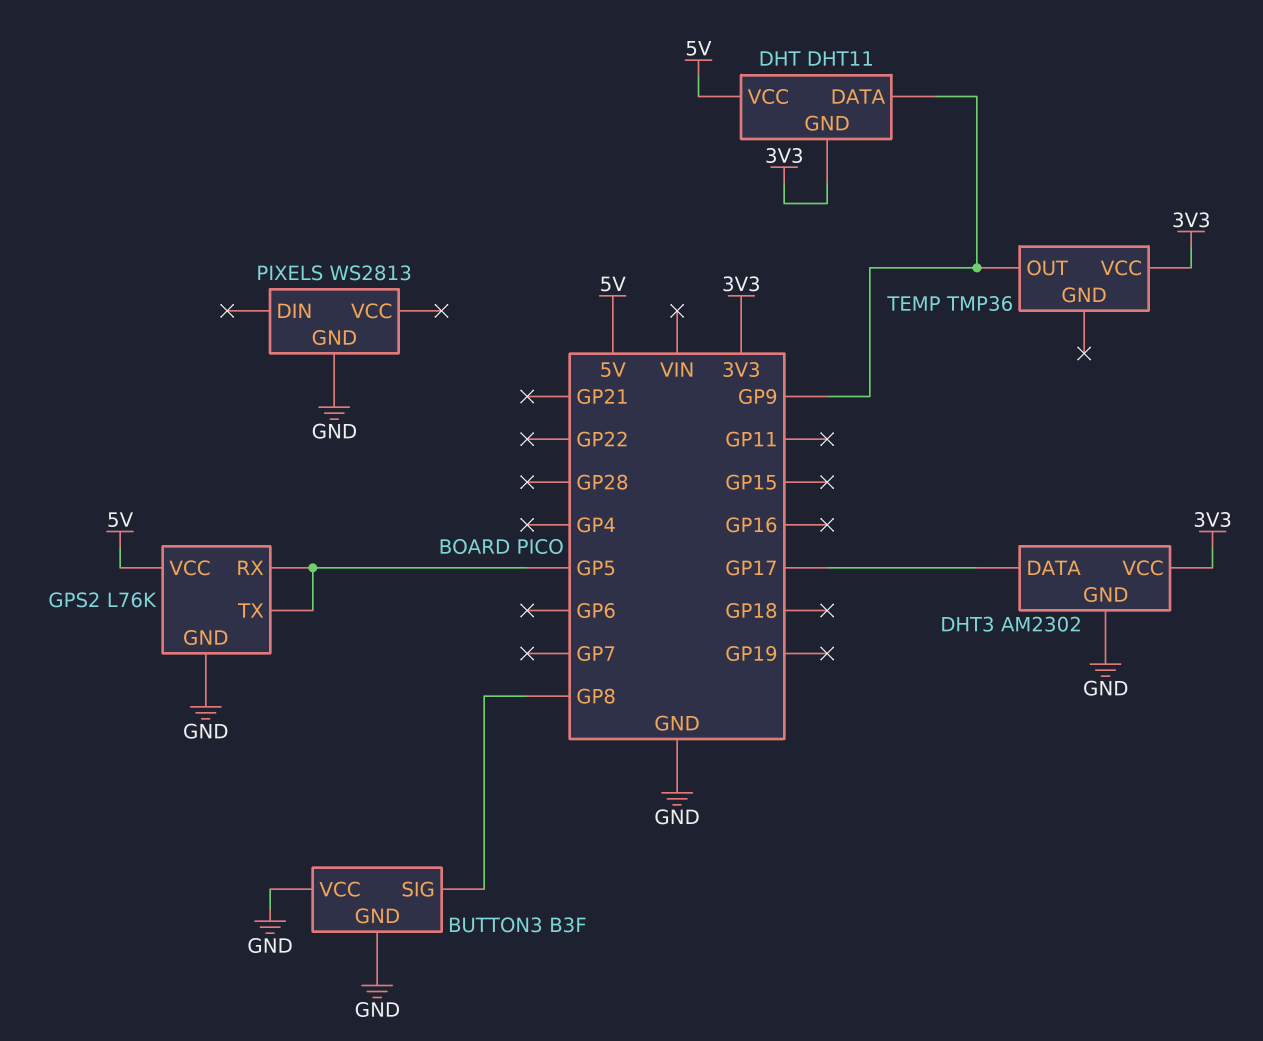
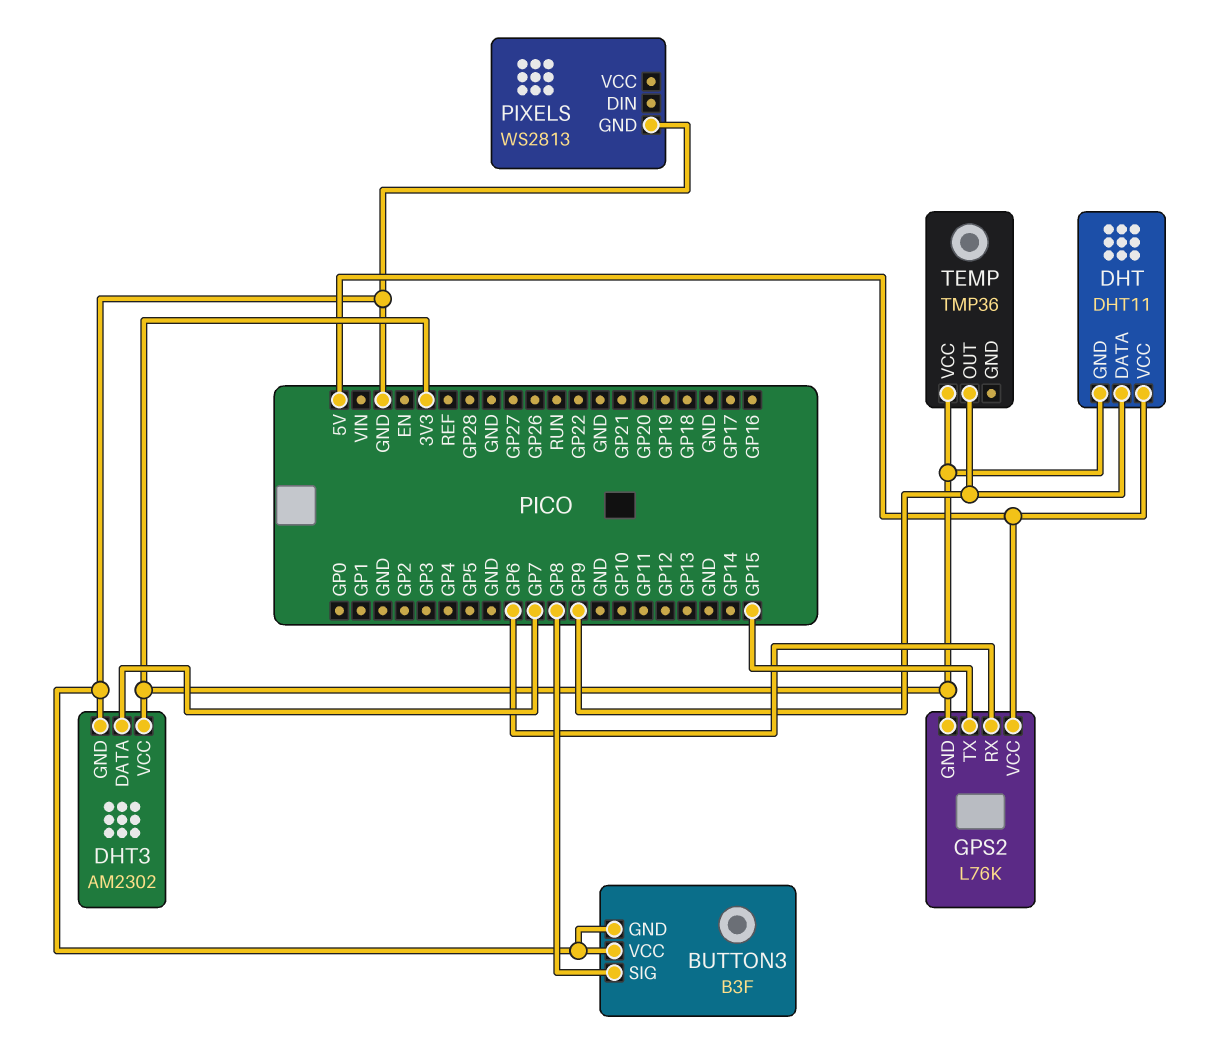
DHT3 pin DATA: GP17 -> GP7
GPS2 pin GND: GND -> 3V3
GPS2 pin RX: GP5 -> GP6
GPS2 pin TX: GP5 -> GP15

